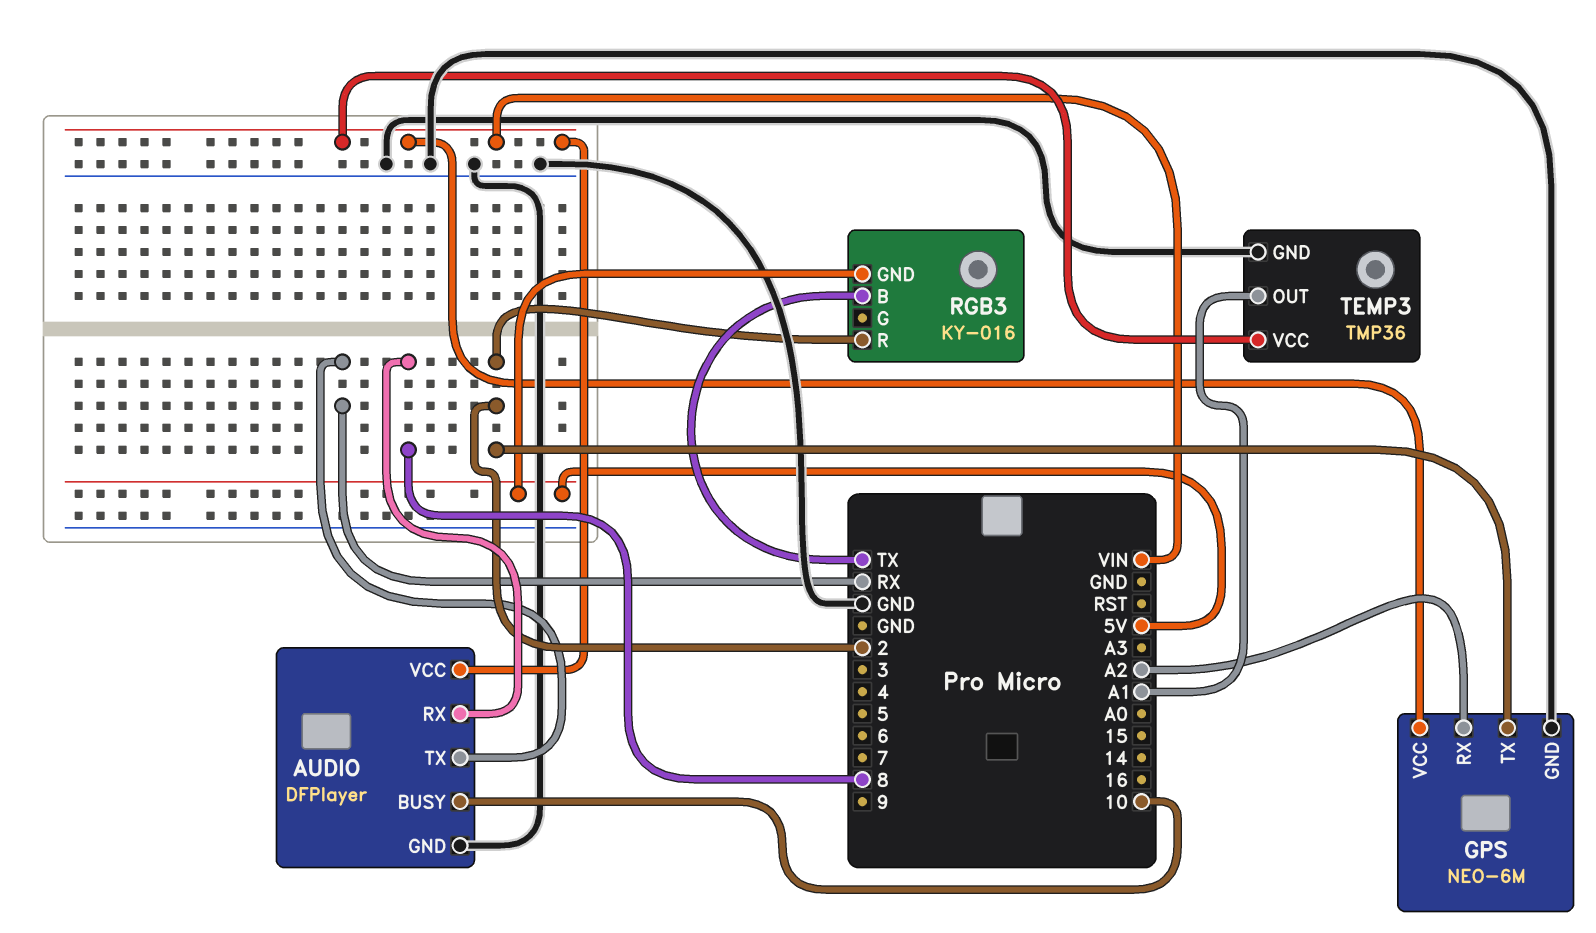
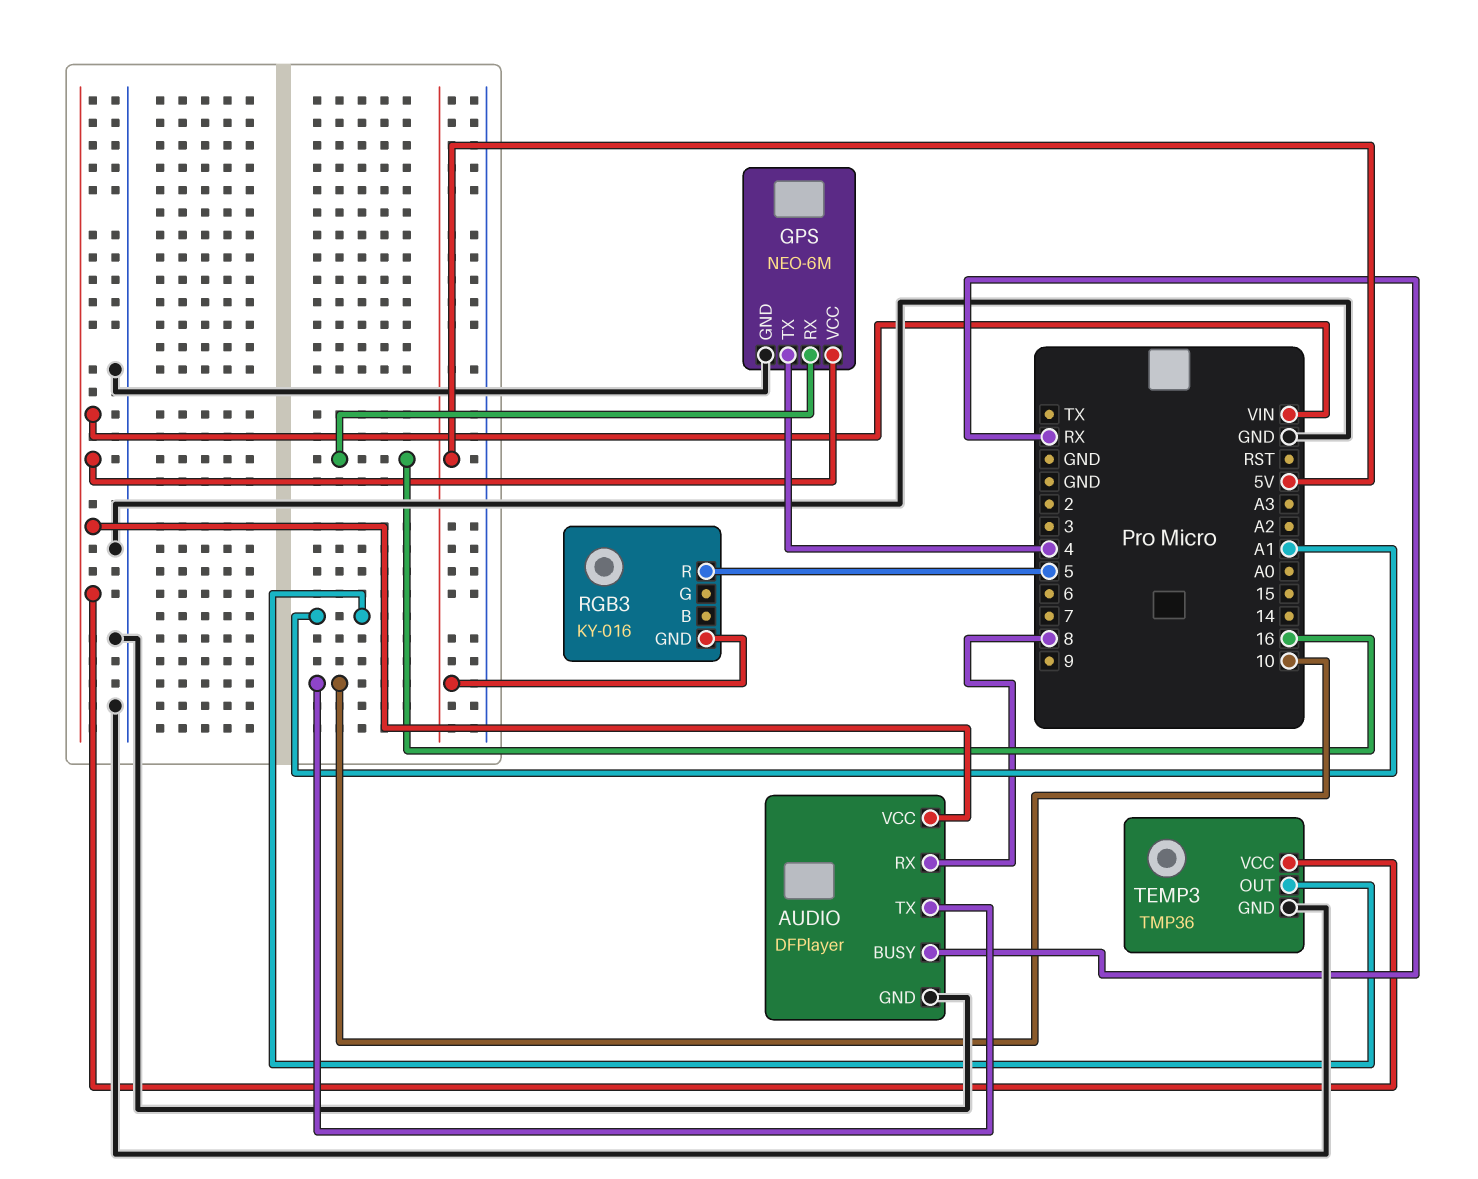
AUDIO pin BUSY: 10 -> RX
AUDIO pin TX: RX -> 10
GPS pin RX: A2 -> 16
GPS pin TX: 2 -> 4
RGB3 pin B: TX -> none
RGB3 pin R: 2 -> 5

